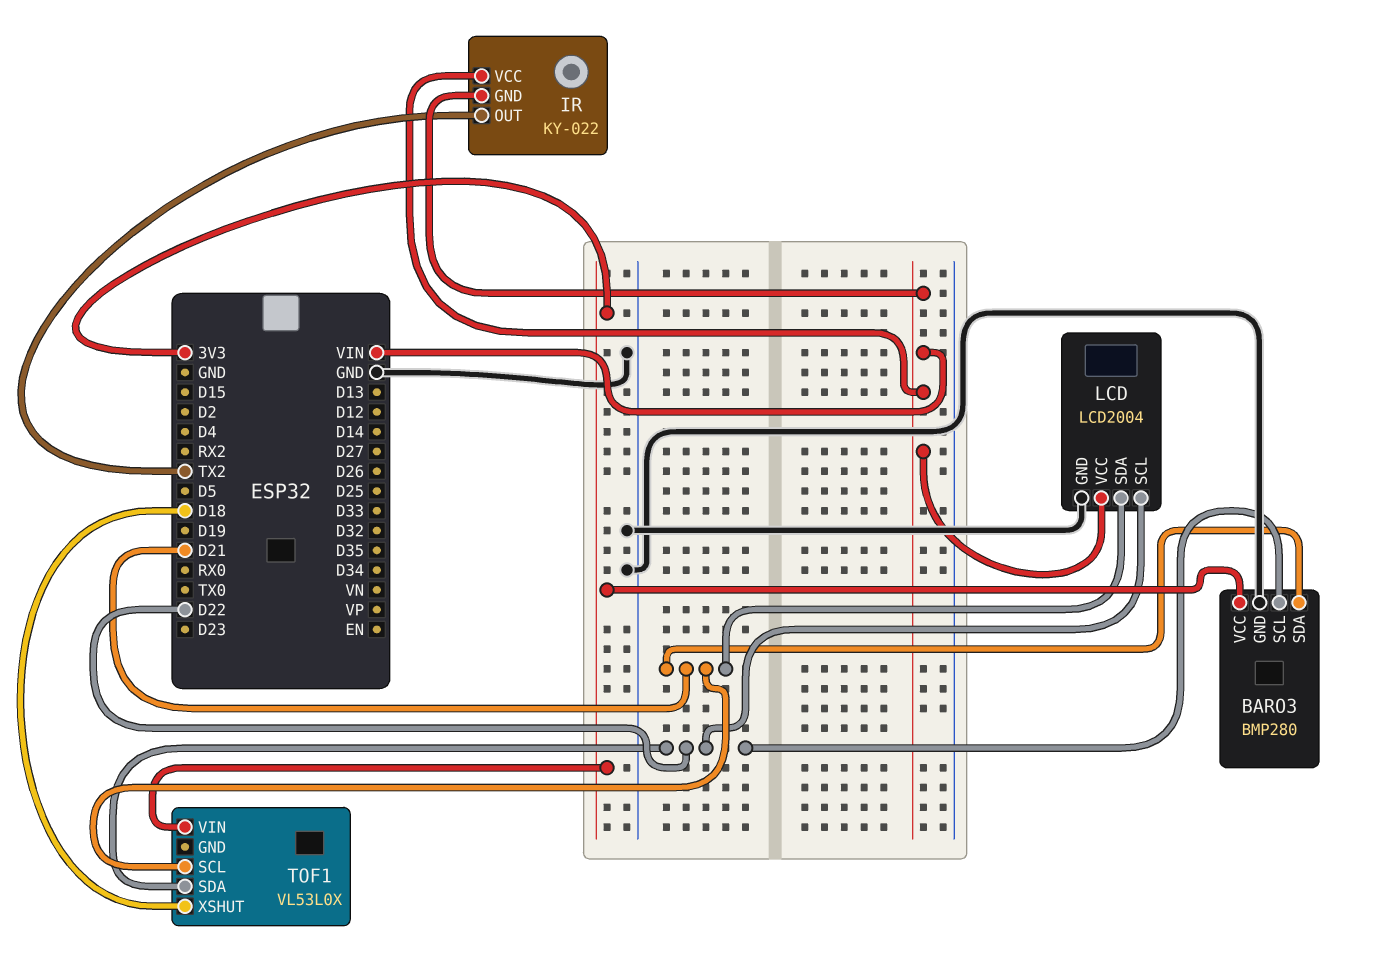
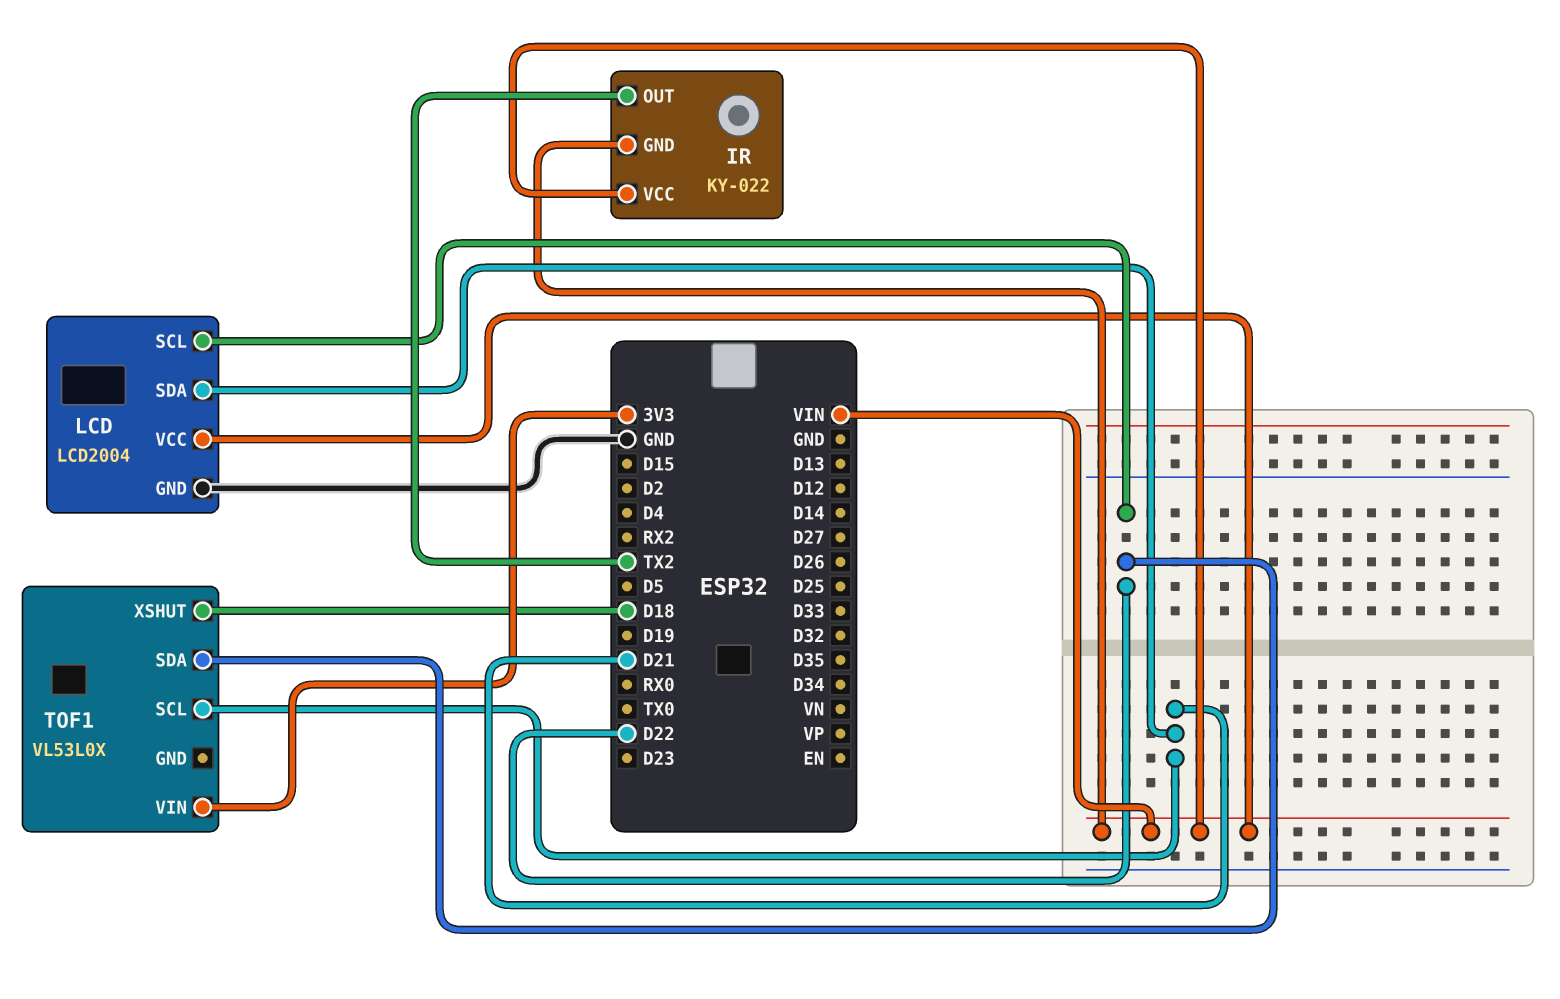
BARO3: BMP280 -> none
BARO3 pin GND: GND -> none
BARO3 pin SCL: D22 -> none
BARO3 pin SDA: D21 -> none
BARO3 pin VCC: 3V3 -> none

